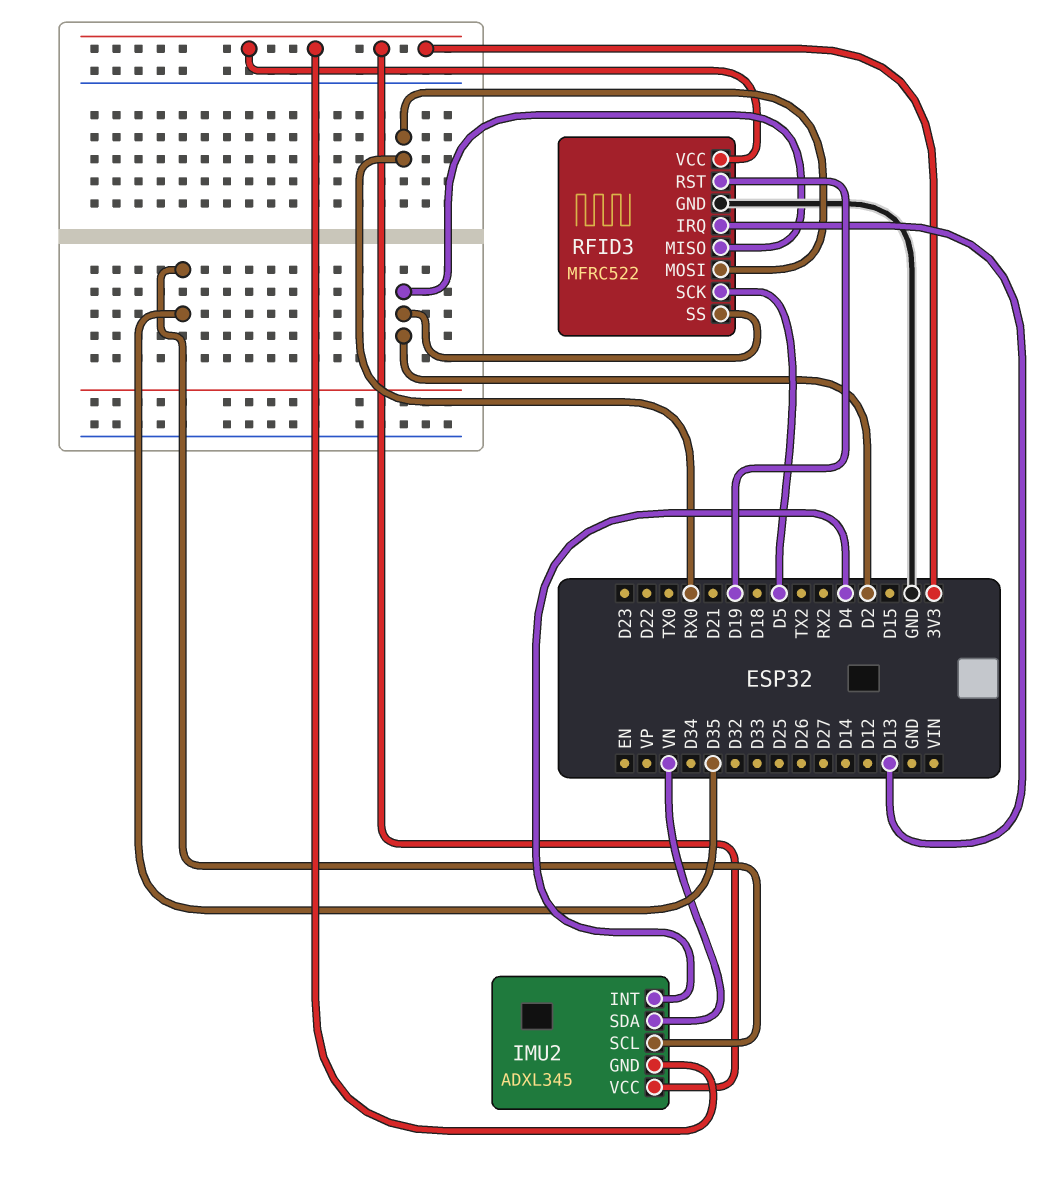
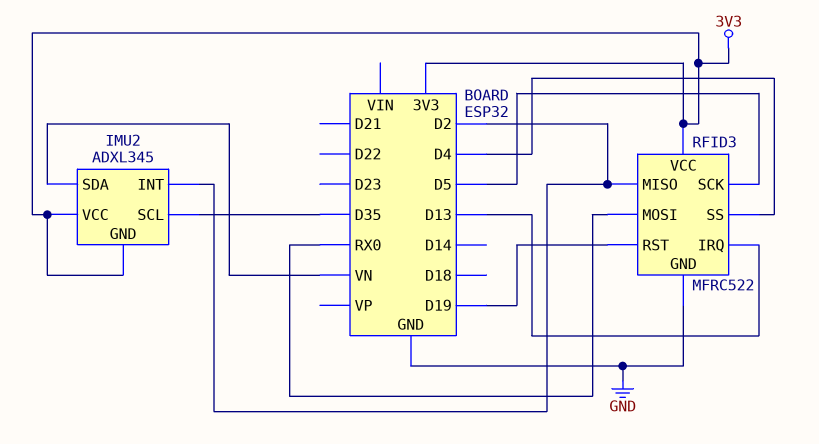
IMU2 pin INT: D4 -> D2
RFID3 pin SS: D2 -> D4

